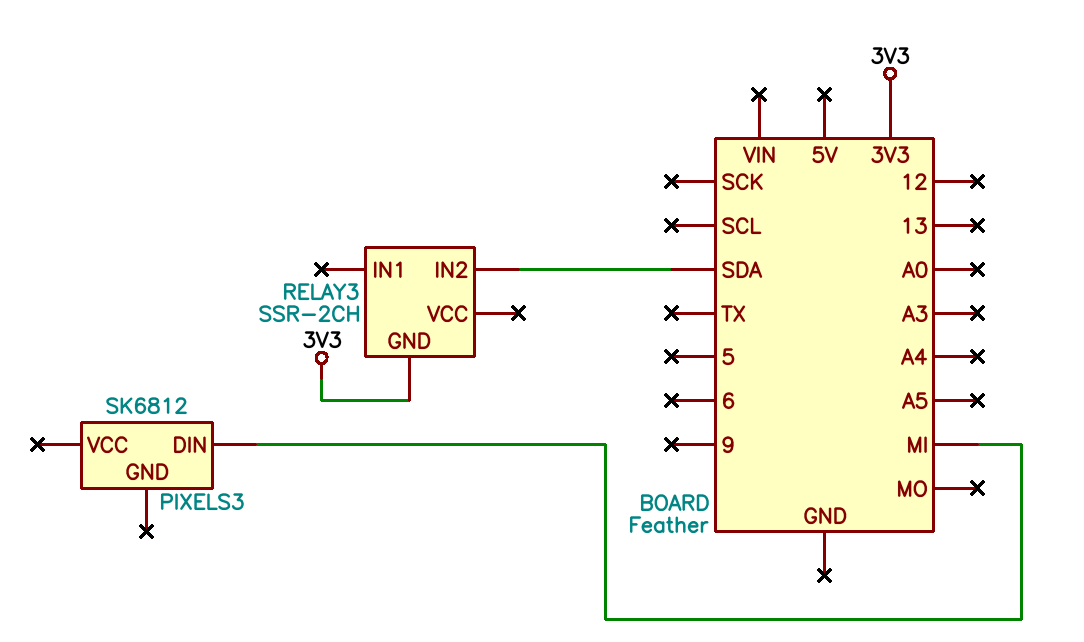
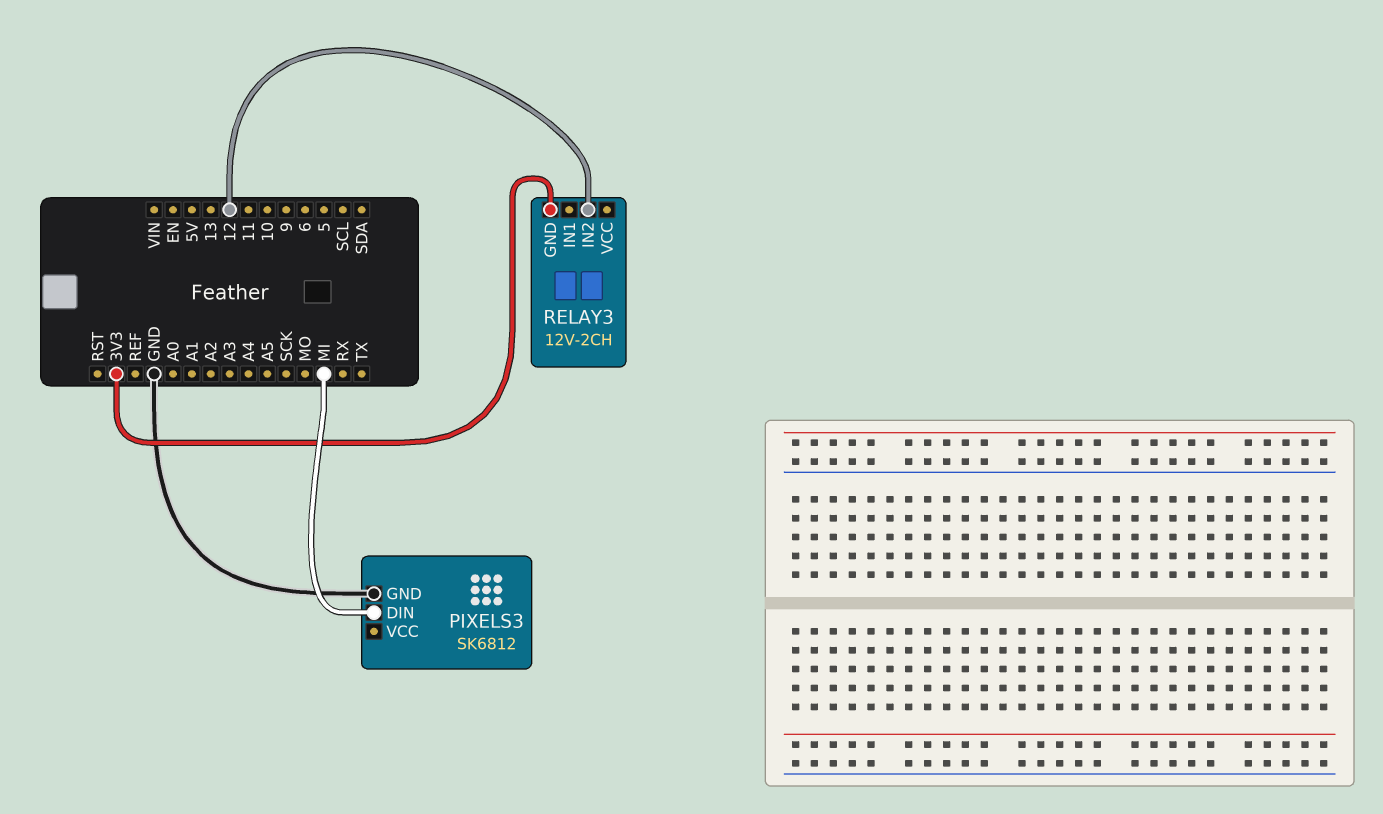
PIXELS3 pin GND: none -> GND
RELAY3: SSR-2CH -> 12V-2CH
RELAY3 pin IN2: SDA -> 12

